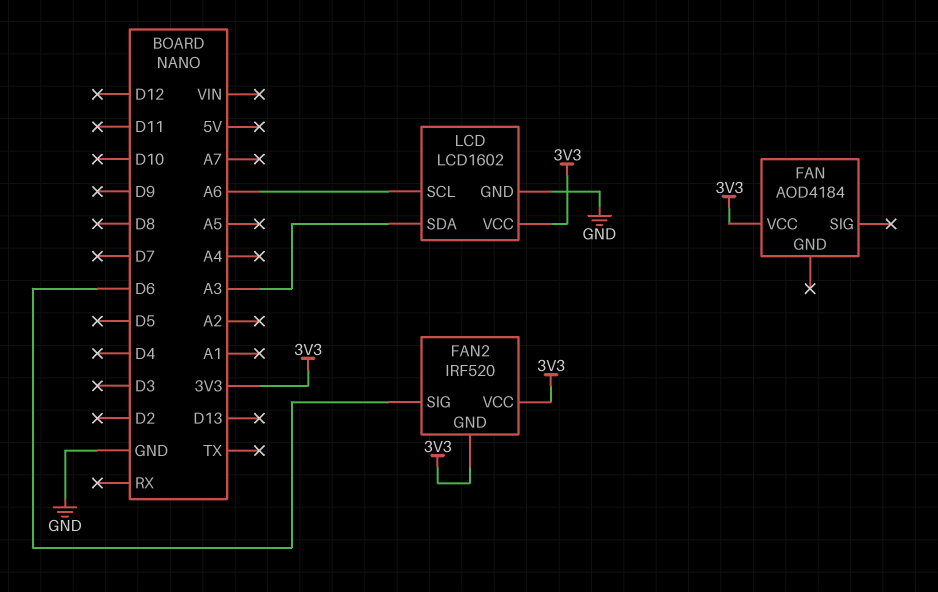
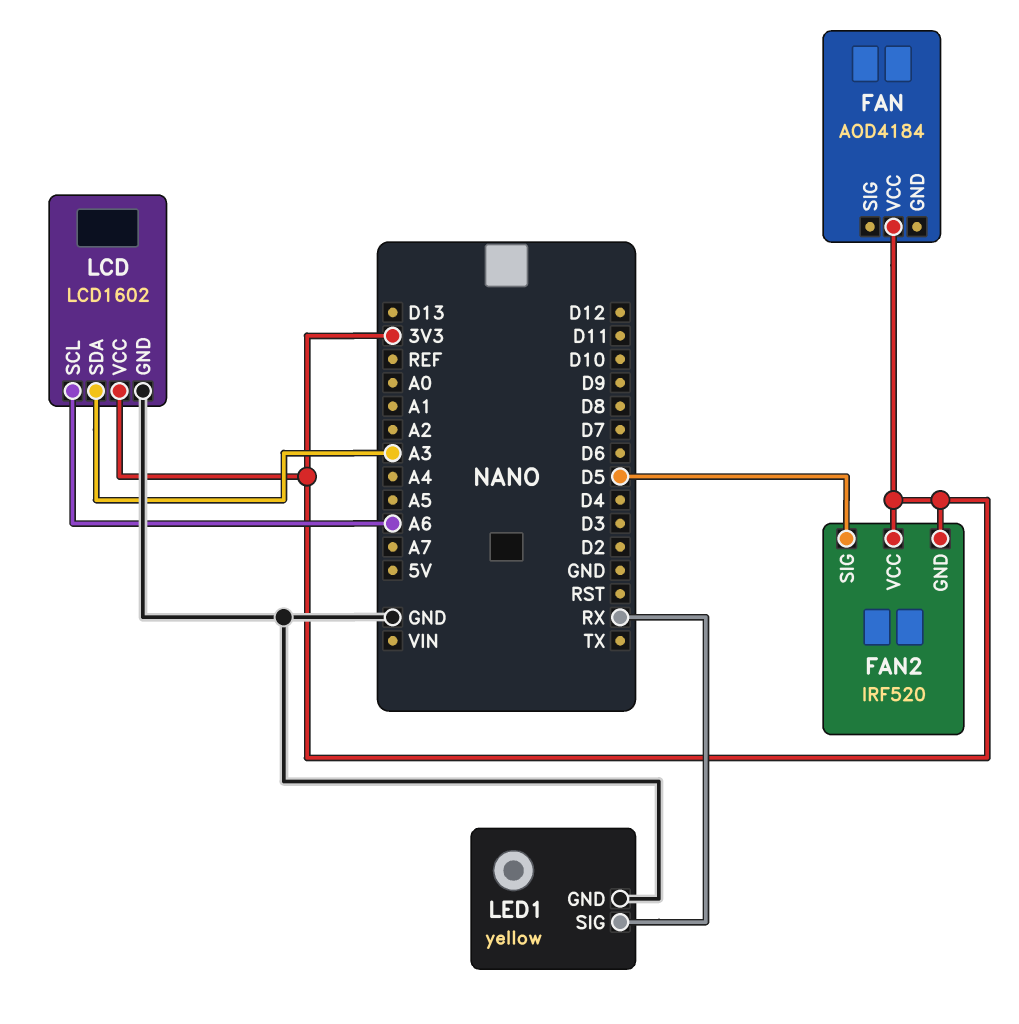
FAN2 pin SIG: D6 -> D5
LED1: none -> yellow
LED1 pin GND: none -> GND
LED1 pin SIG: none -> RX

